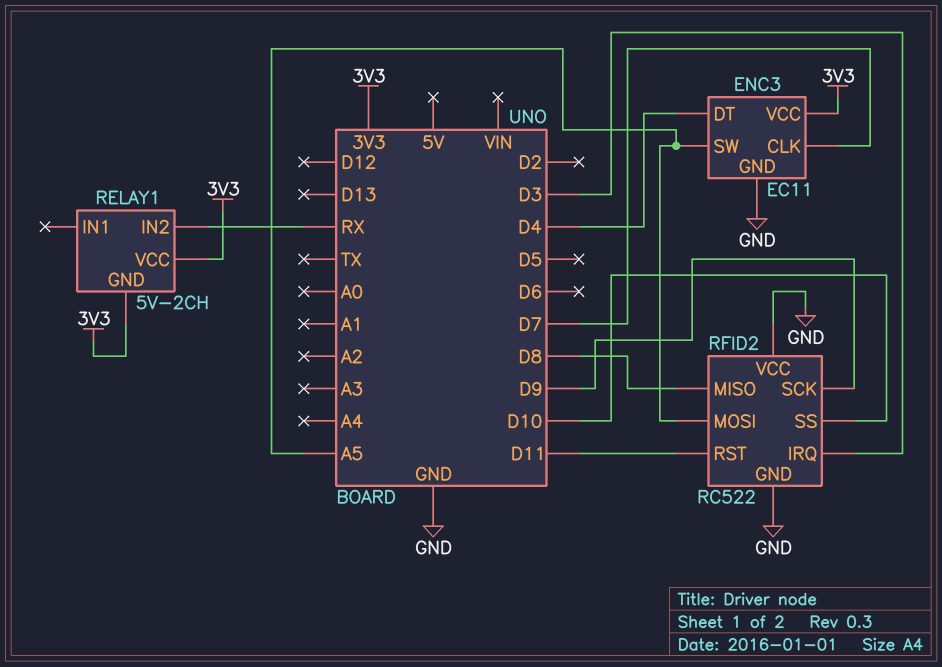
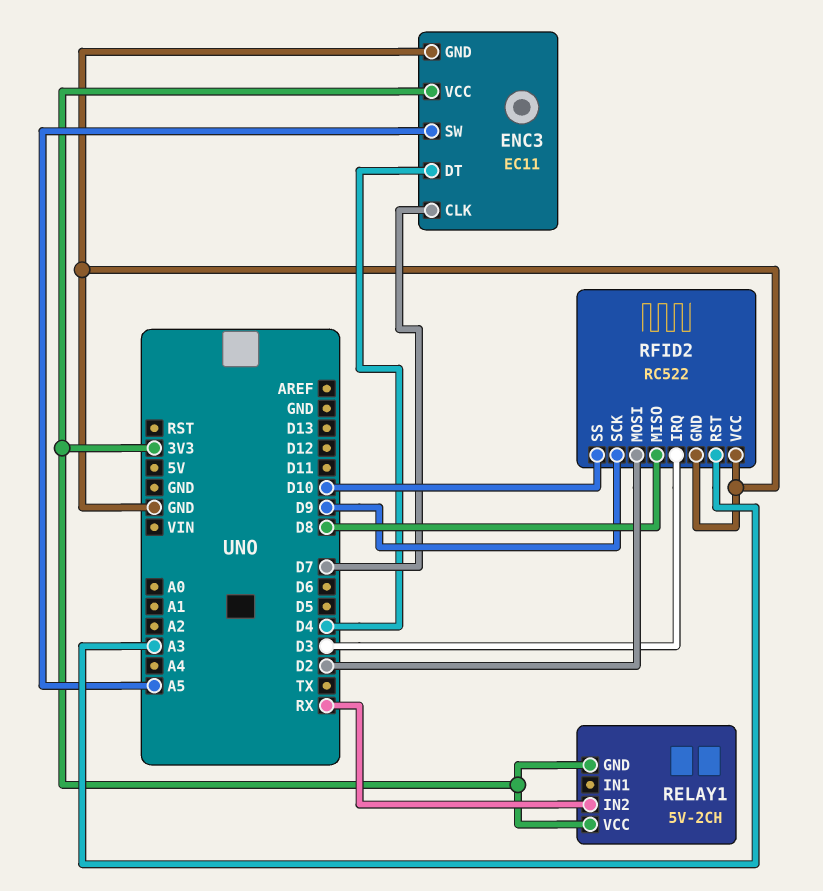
RFID2 pin MOSI: A5 -> D2
RFID2 pin RST: D11 -> A3

